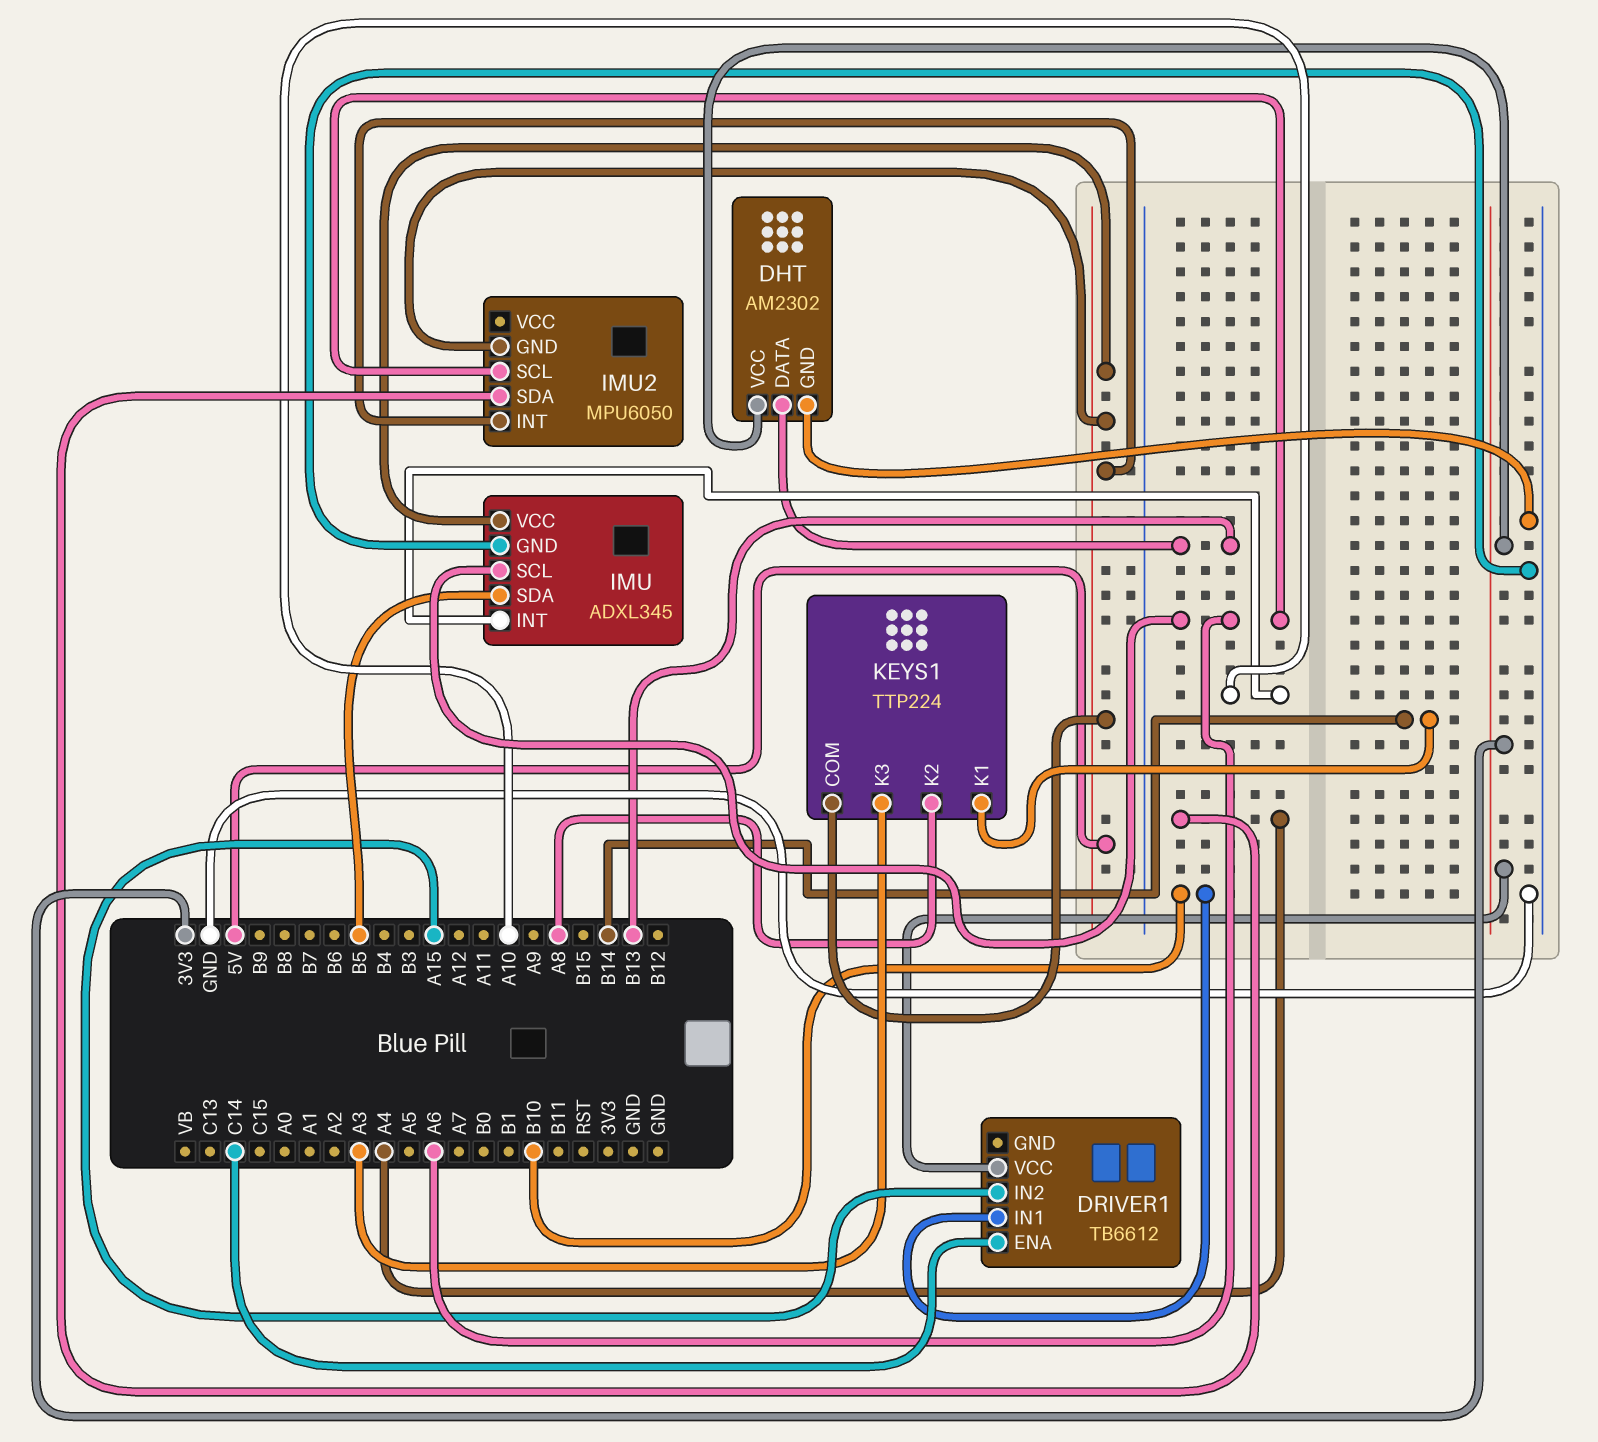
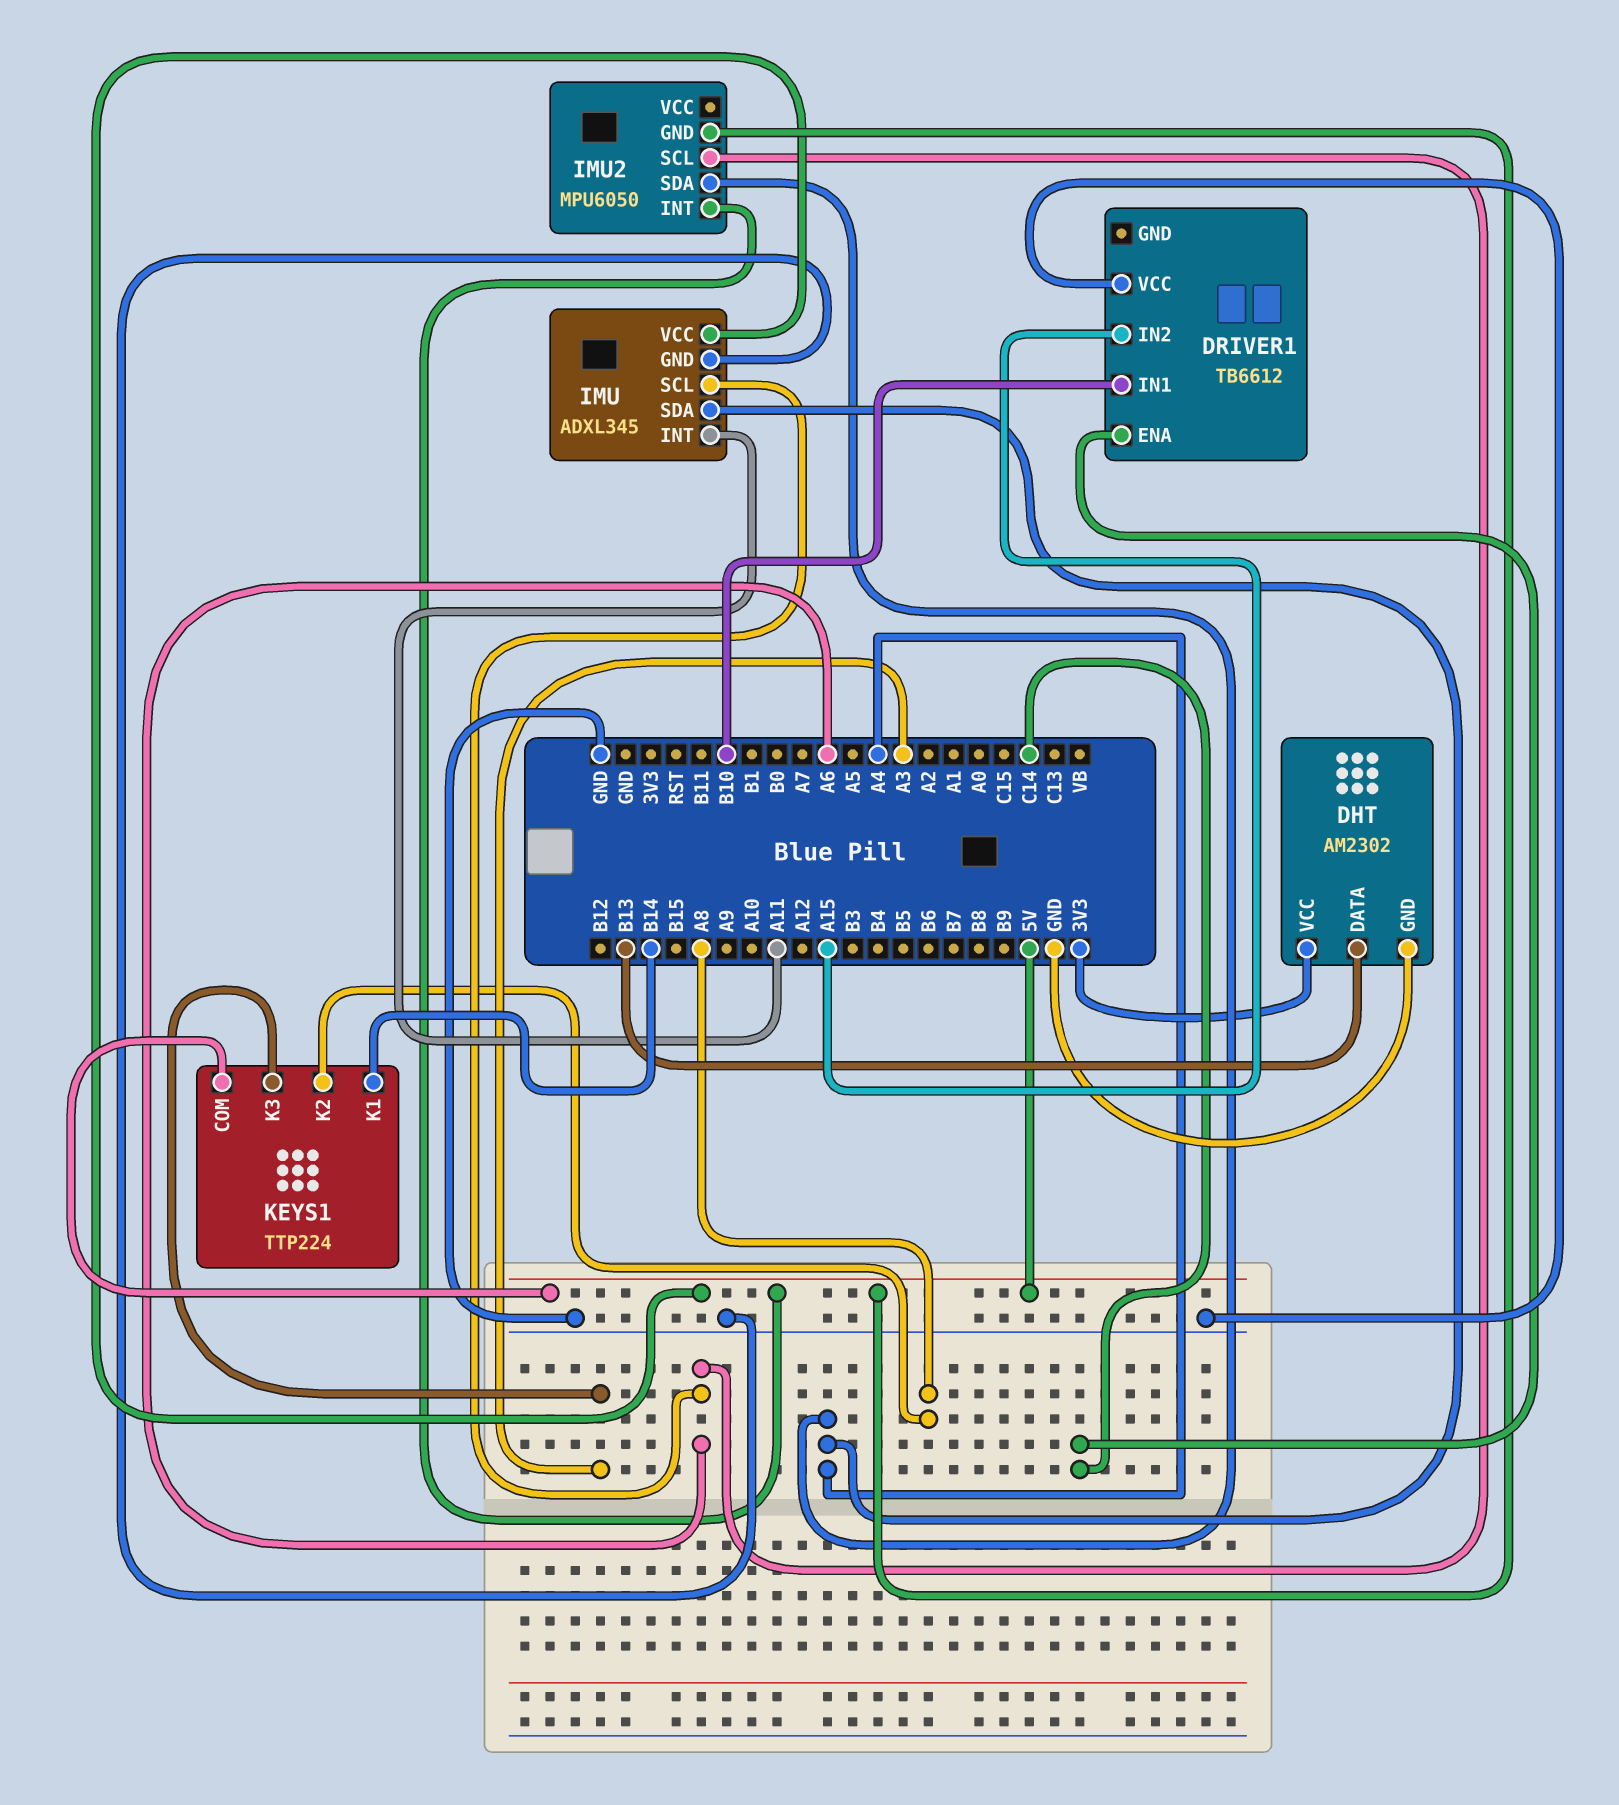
DRIVER1 pin VCC: 3V3 -> GND
IMU pin INT: A10 -> A11
IMU pin SDA: B5 -> A4

